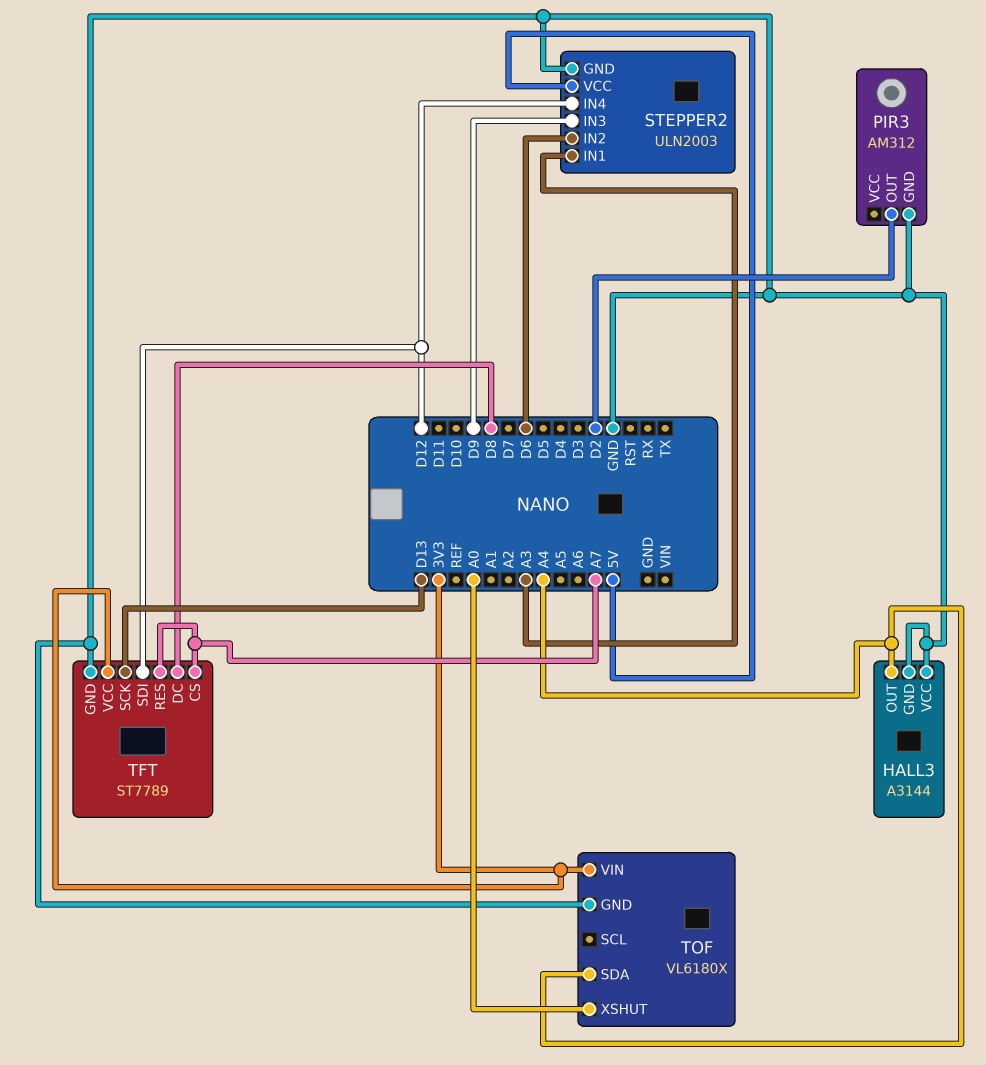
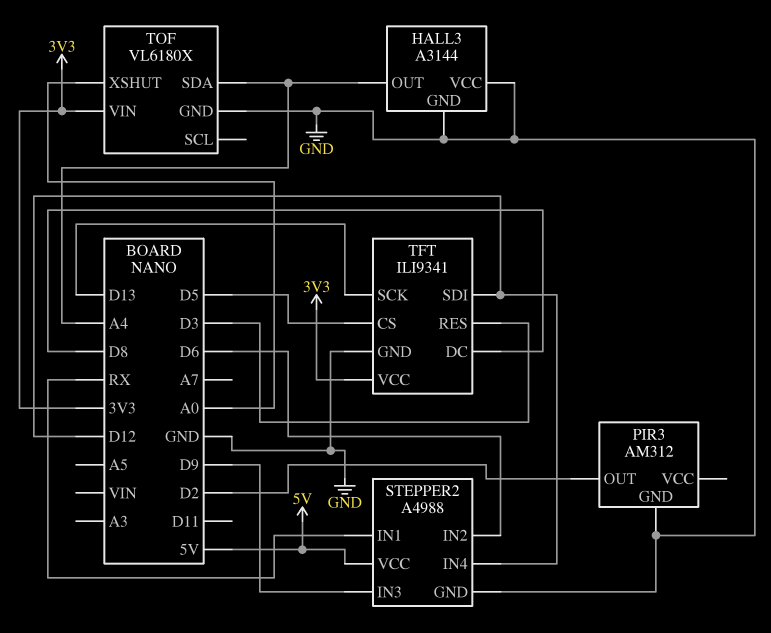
STEPPER2: ULN2003 -> A4988
STEPPER2 pin IN1: A3 -> RX
TFT: ST7789 -> ILI9341
TFT pin CS: A7 -> D5
TFT pin RES: A7 -> D3

